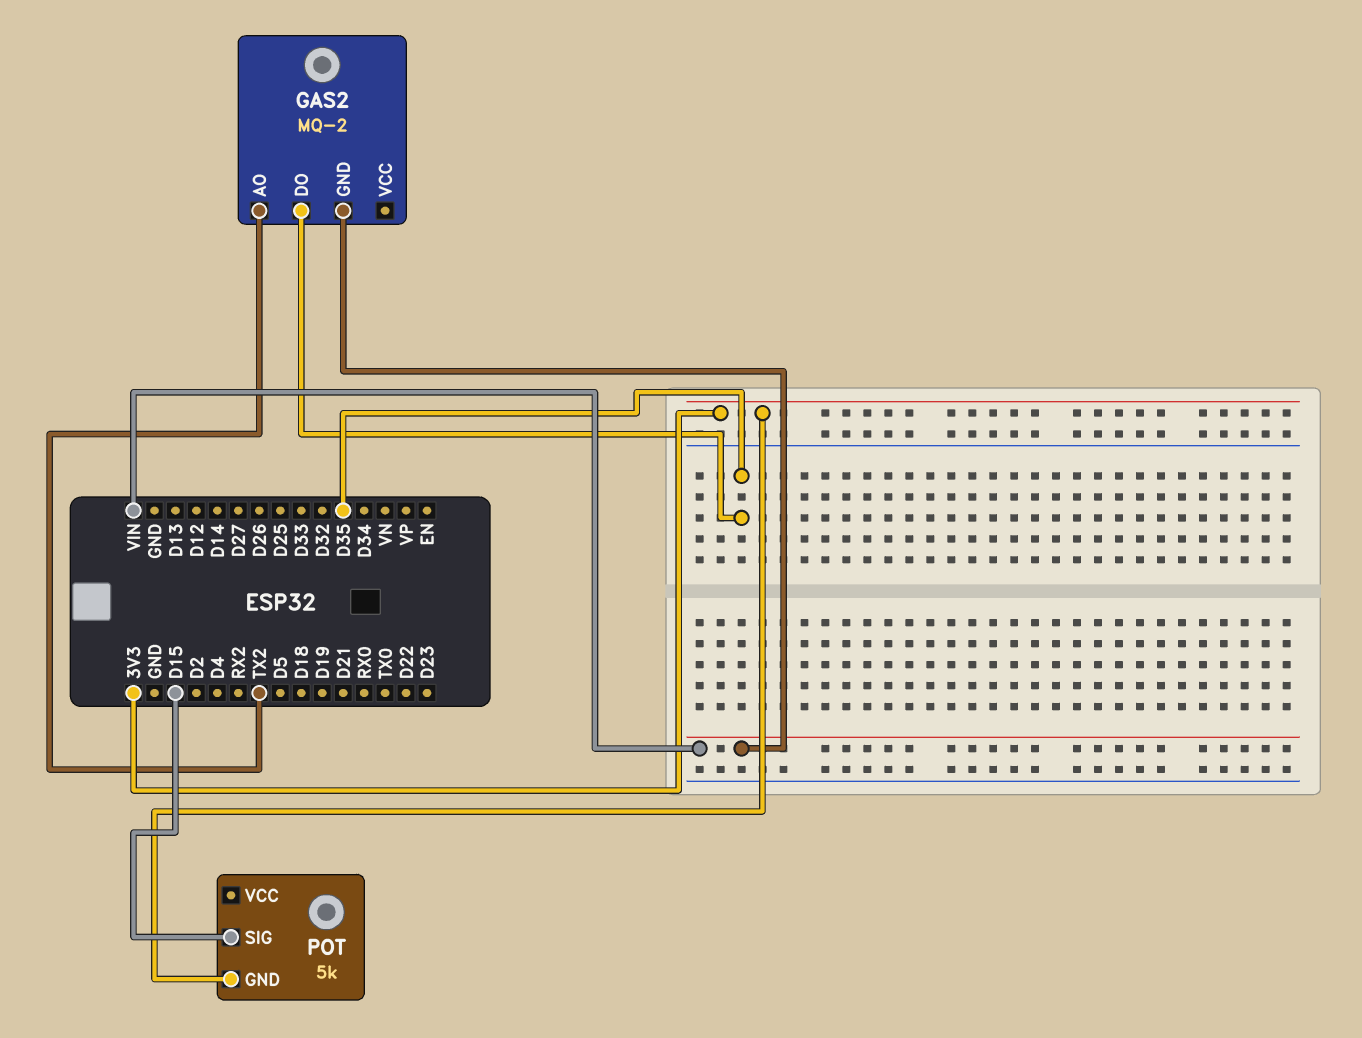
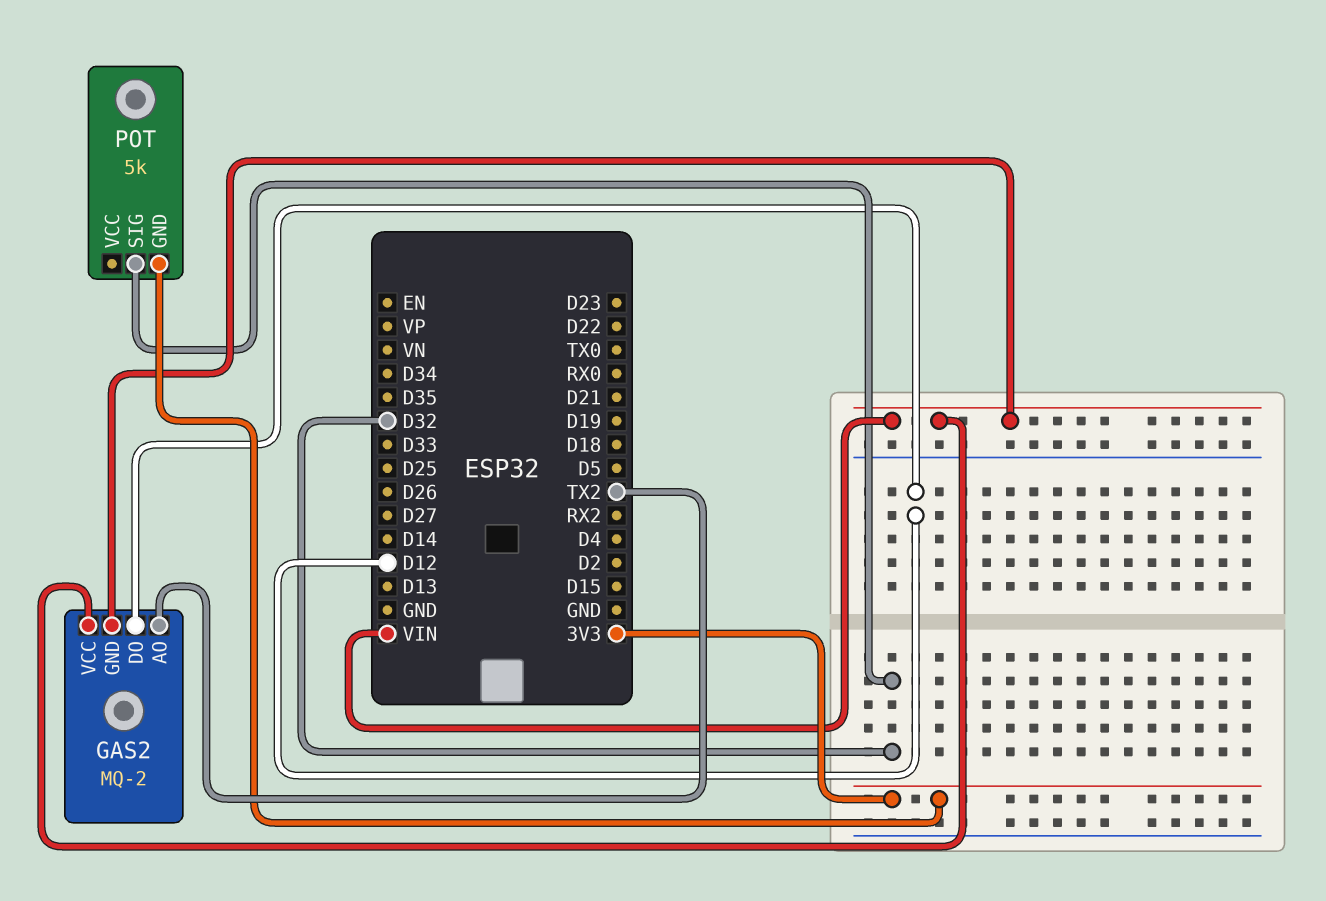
GAS2 pin DO: D35 -> D12
GAS2 pin VCC: none -> VIN
POT pin SIG: D15 -> D32

